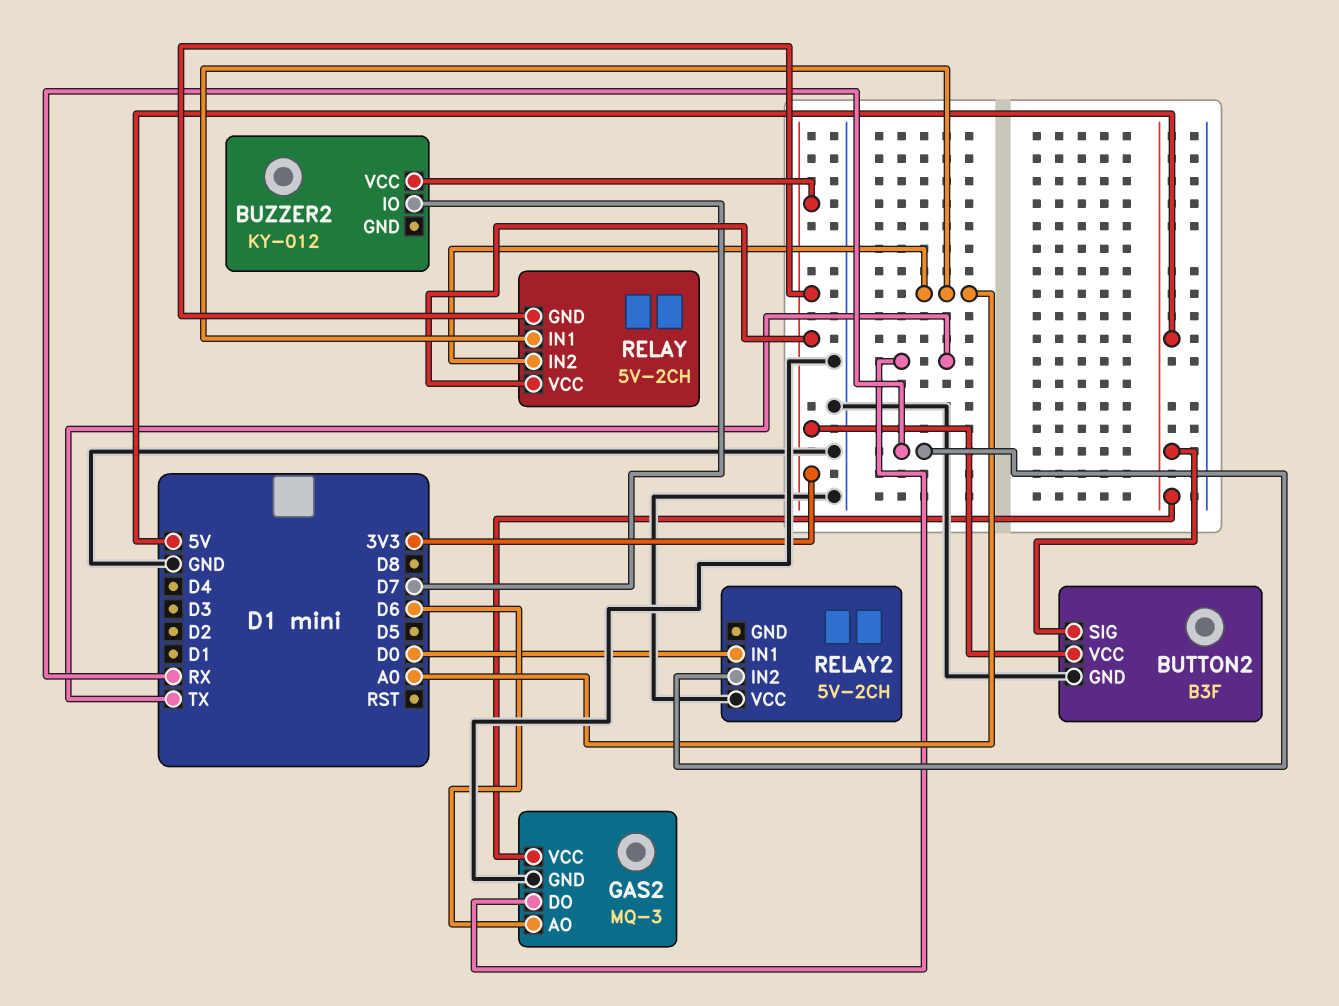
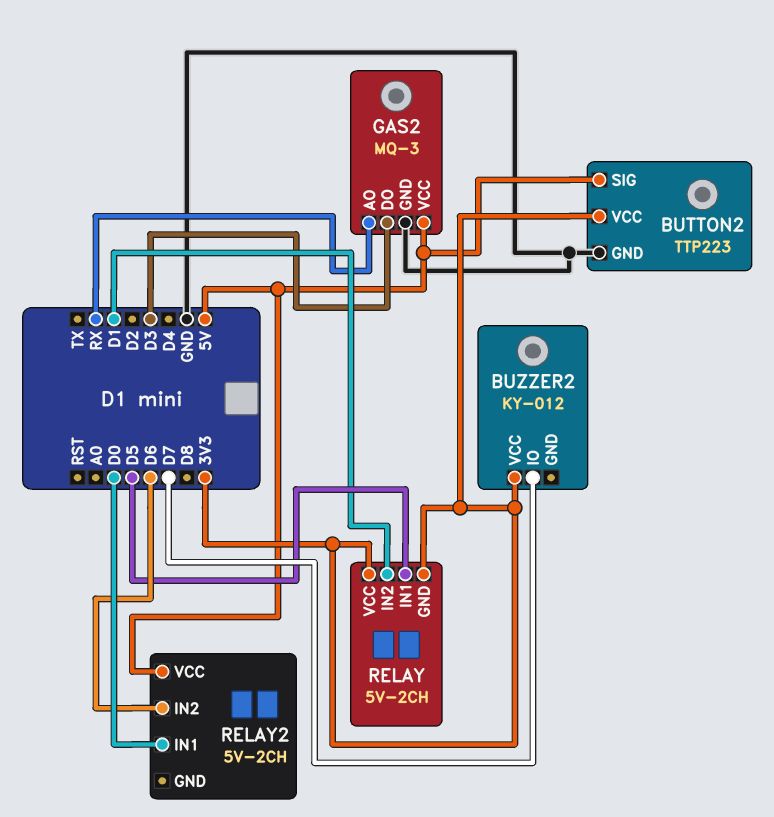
BUTTON2: B3F -> TTP223
GAS2 pin AO: D6 -> RX
GAS2 pin DO: TX -> D3
RELAY pin IN1: A0 -> D5
RELAY pin IN2: A0 -> D1
RELAY2 pin IN2: RX -> D6
RELAY2 pin VCC: GND -> 5V

